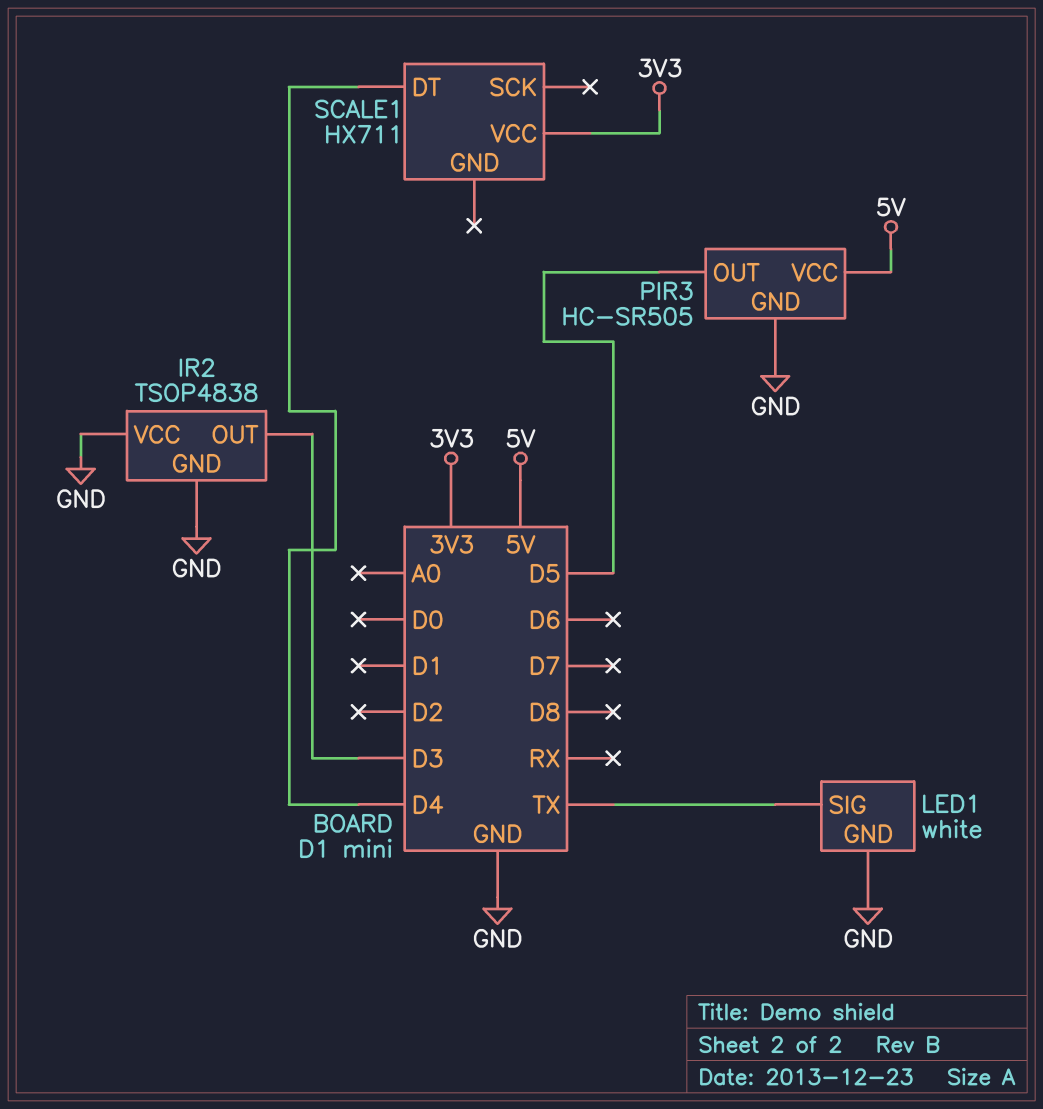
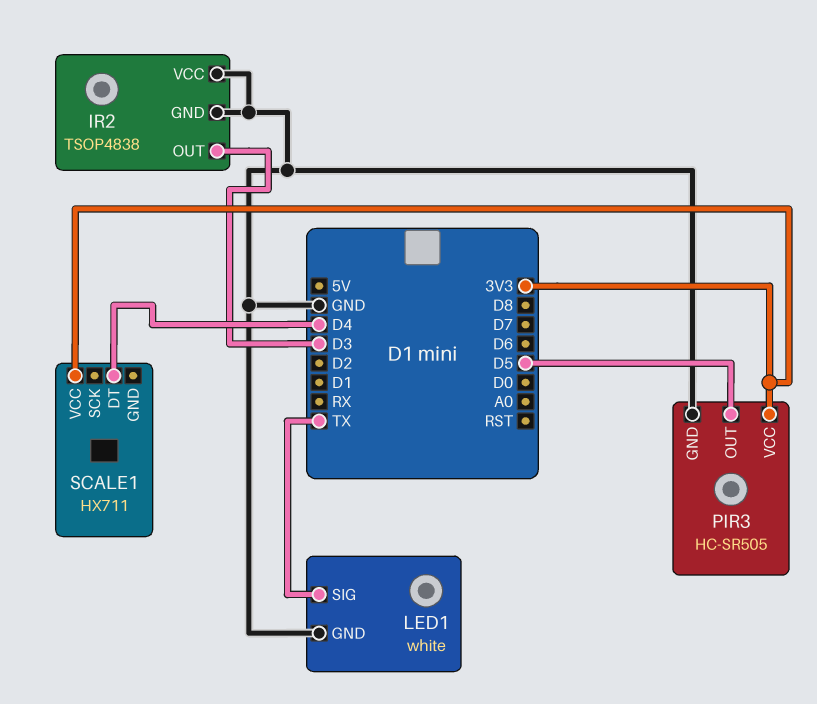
PIR3 pin VCC: 5V -> 3V3

